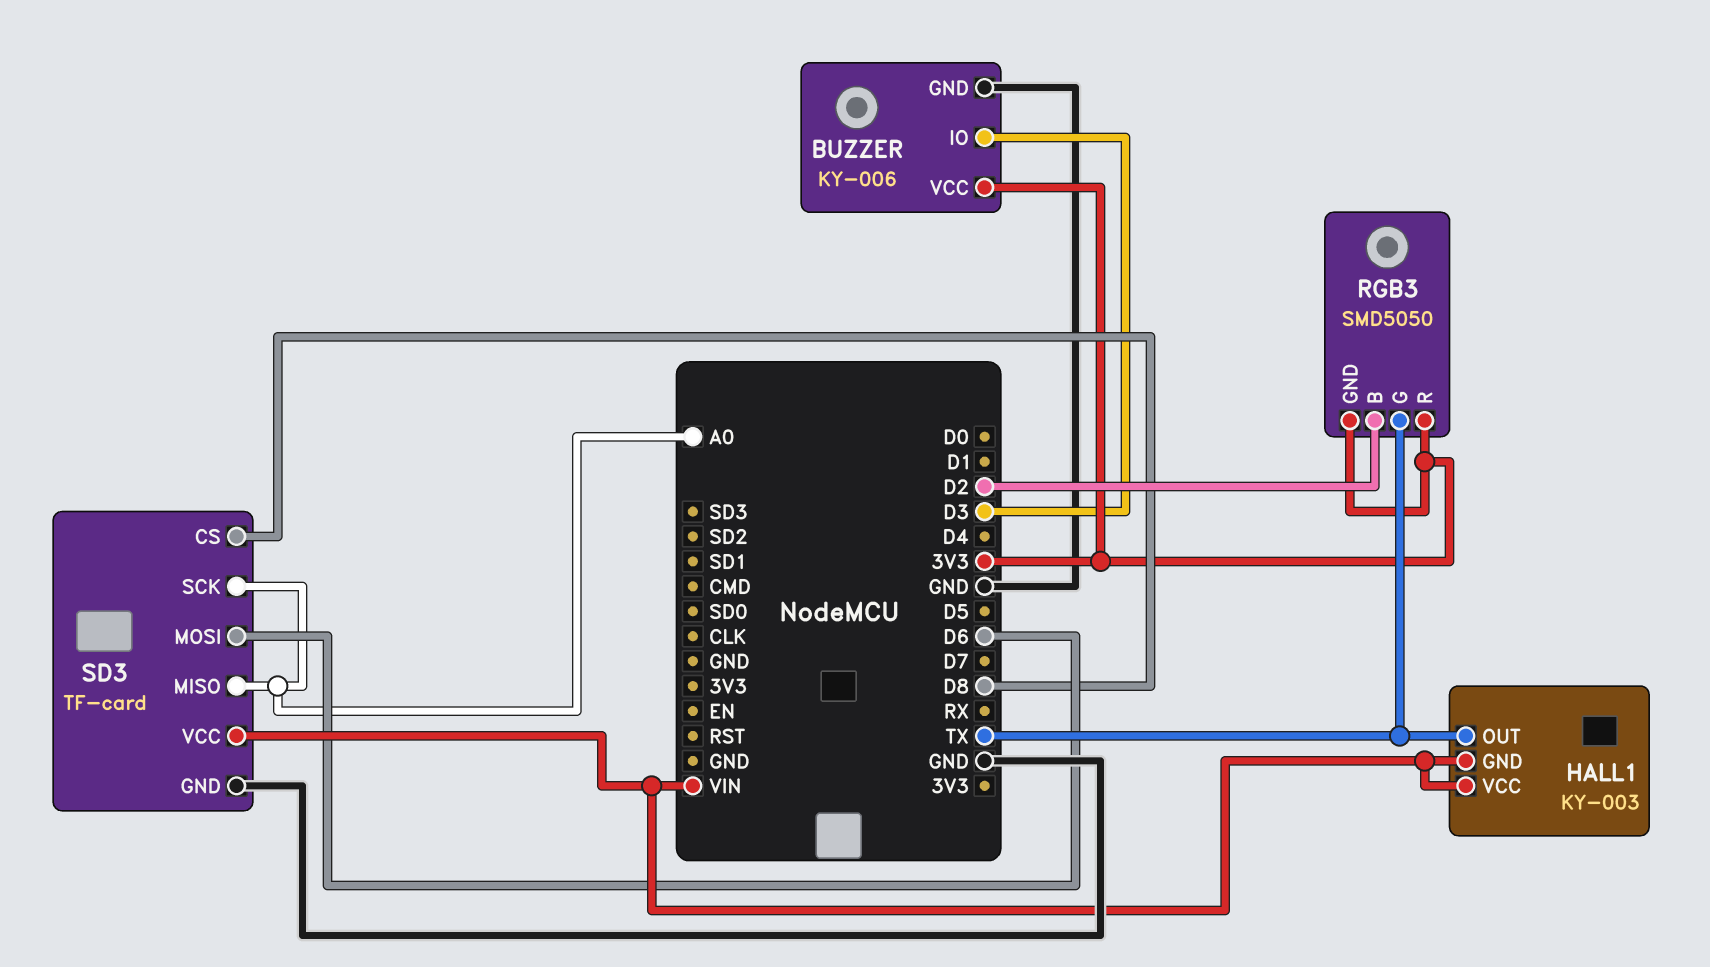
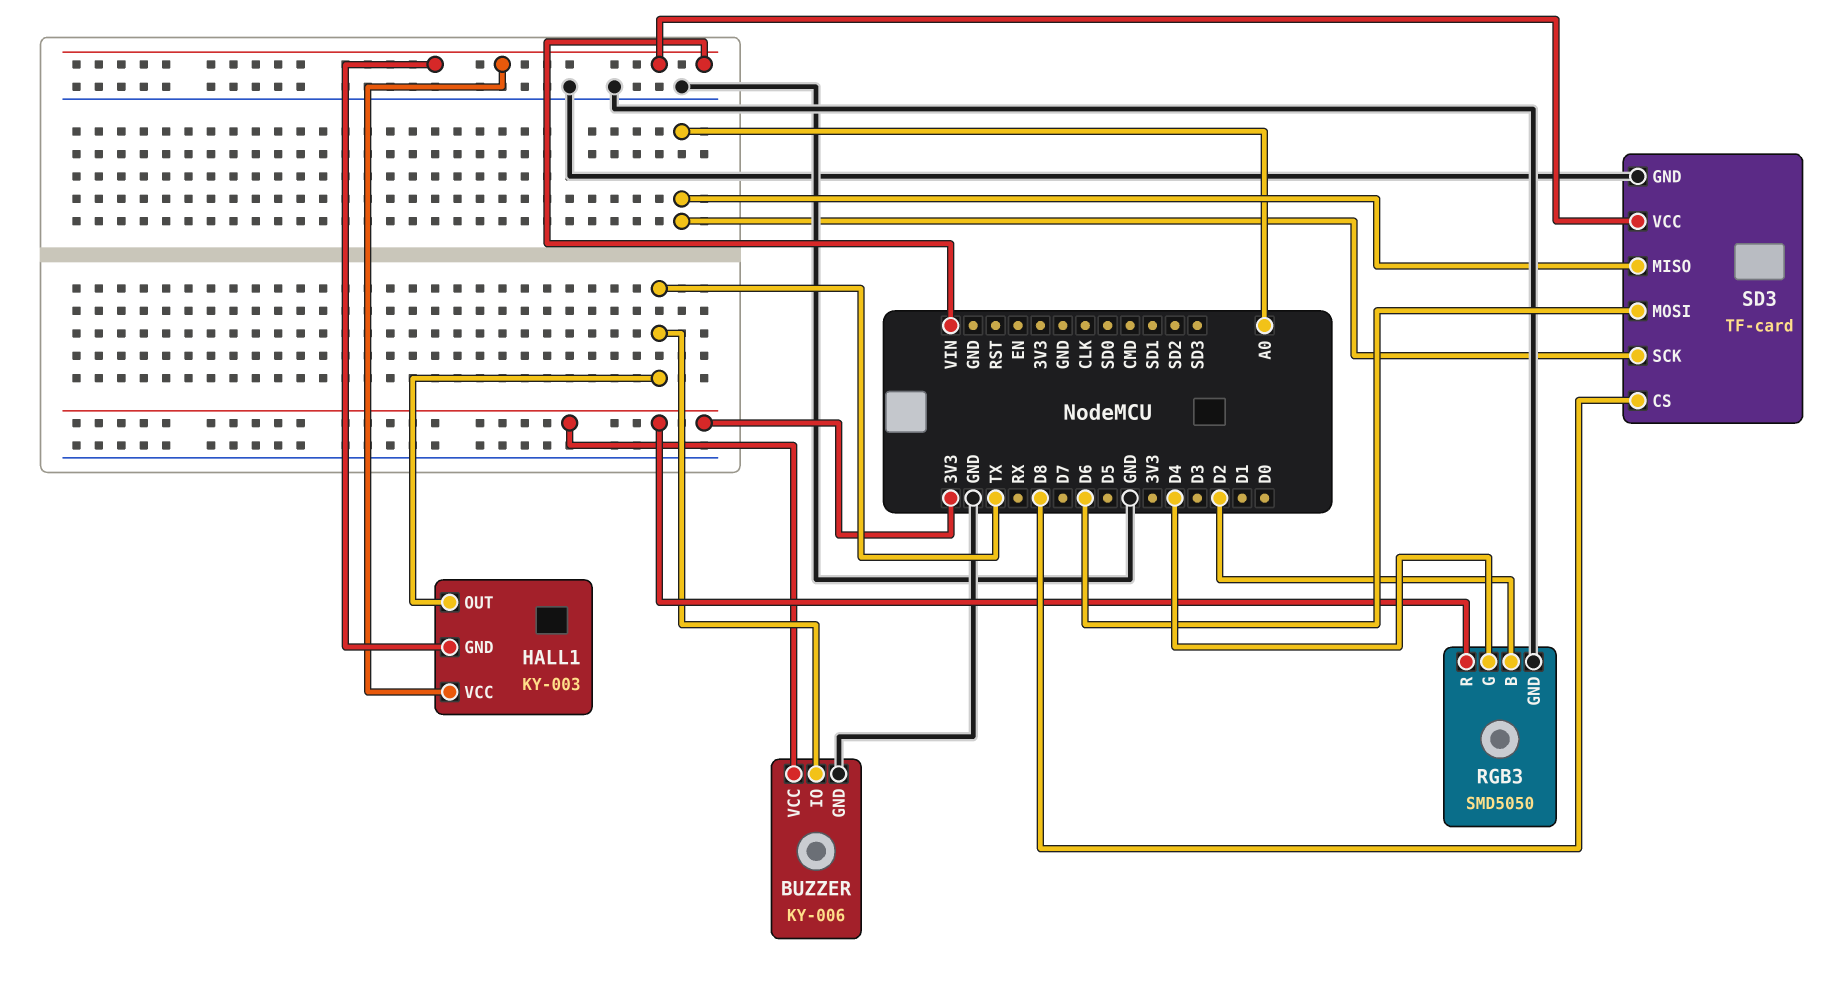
BUZZER pin IO: D3 -> TX
RGB3 pin G: TX -> D4
RGB3 pin GND: 3V3 -> GND

